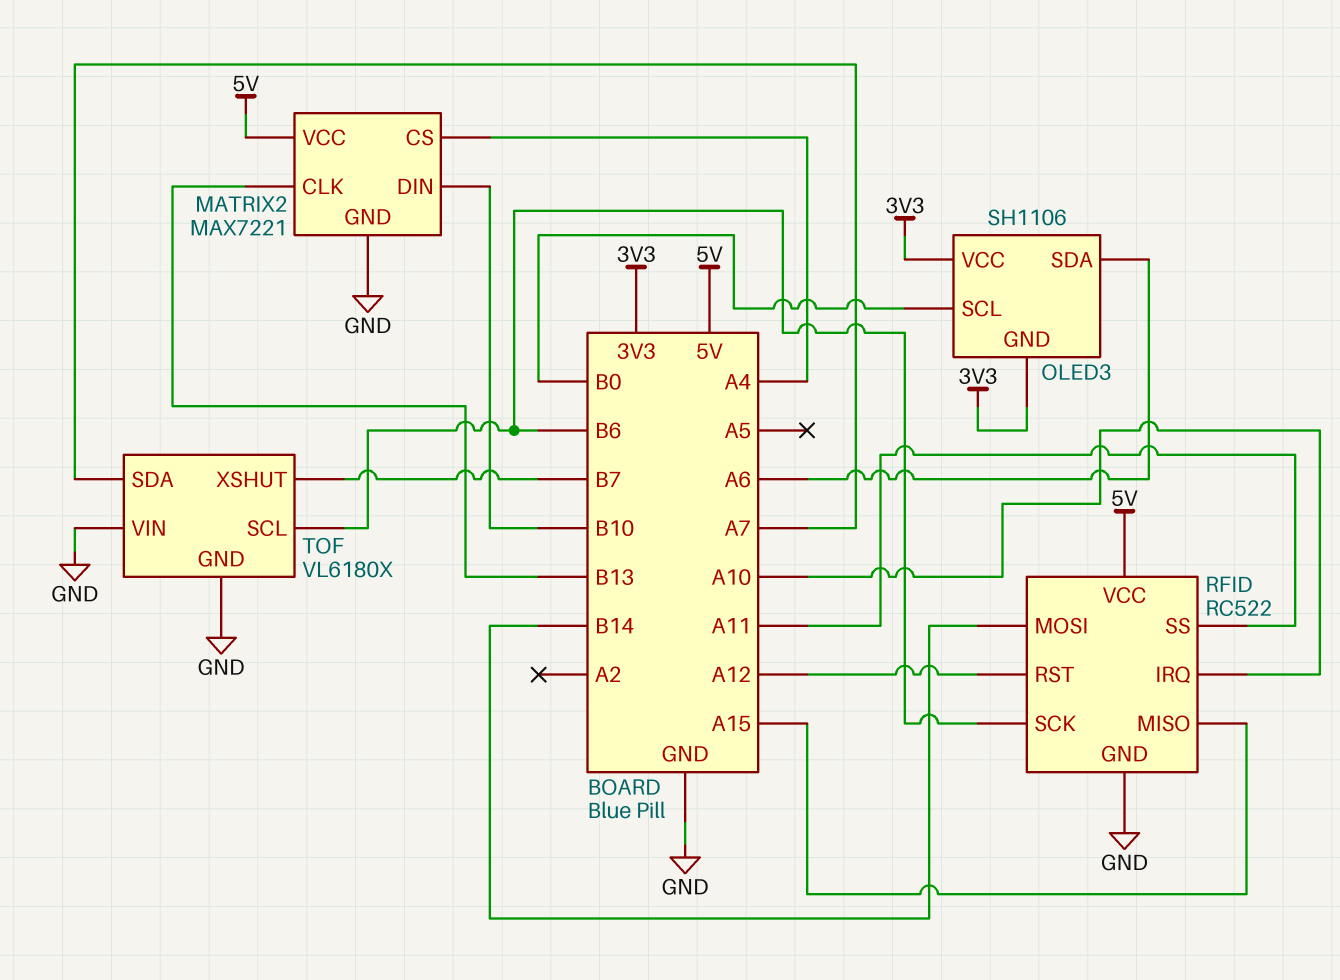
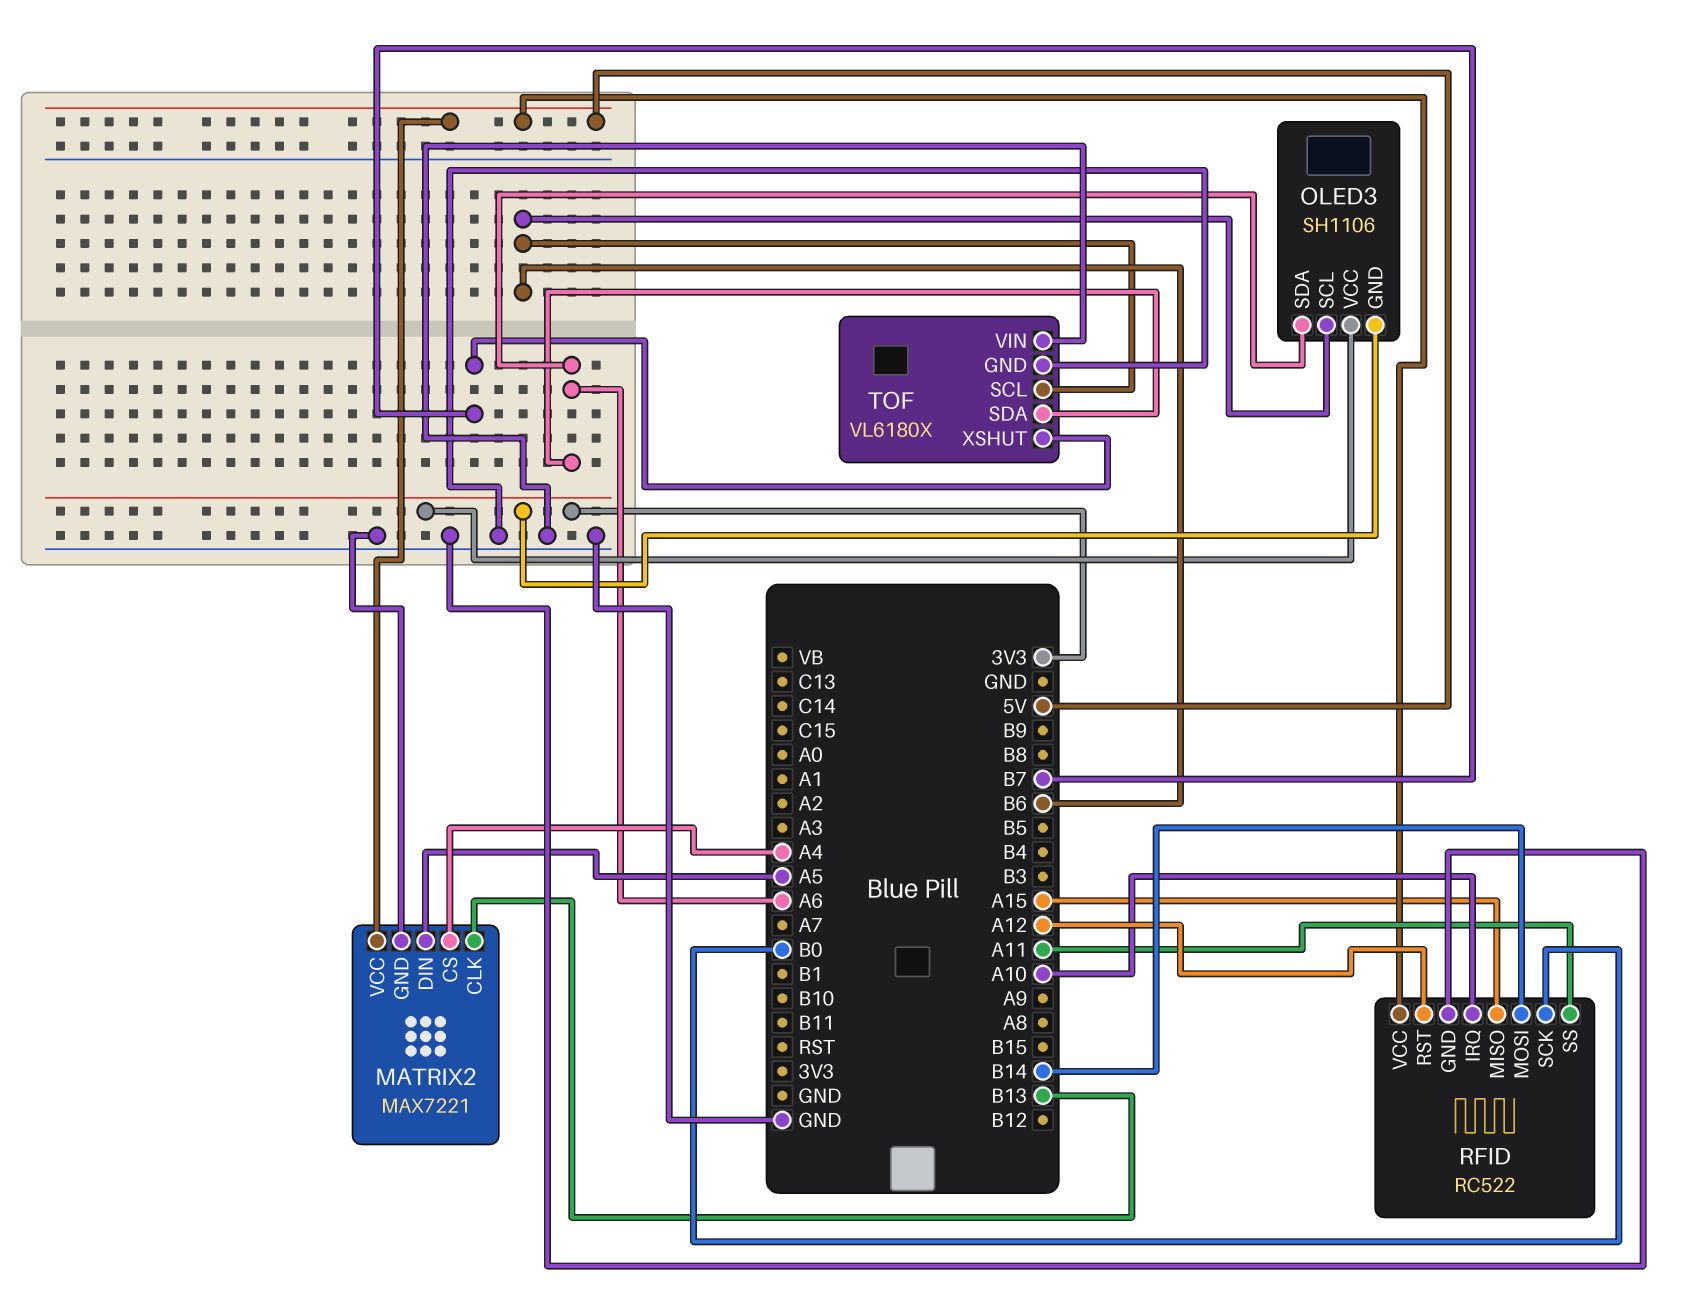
MATRIX2 pin DIN: B10 -> A5
OLED3 pin SCL: B0 -> B6
RFID pin SCK: B6 -> B0
TOF pin SDA: A7 -> A6

